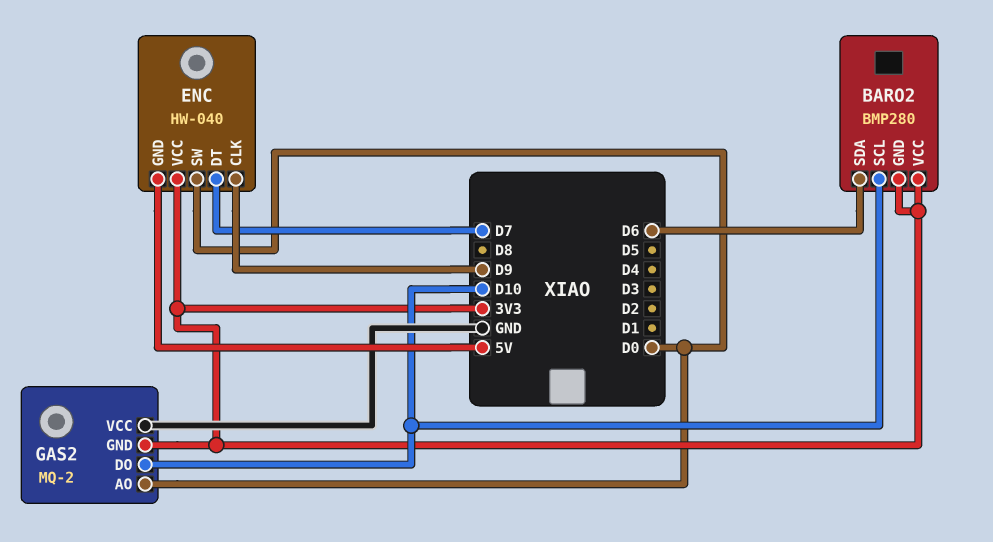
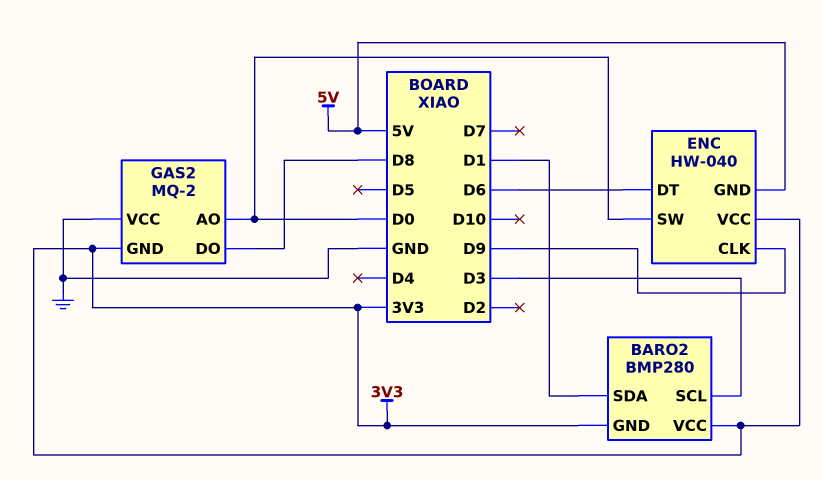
BARO2 pin SCL: D10 -> D3
BARO2 pin SDA: D6 -> D1
ENC pin DT: D7 -> D6
GAS2 pin DO: D10 -> D8

